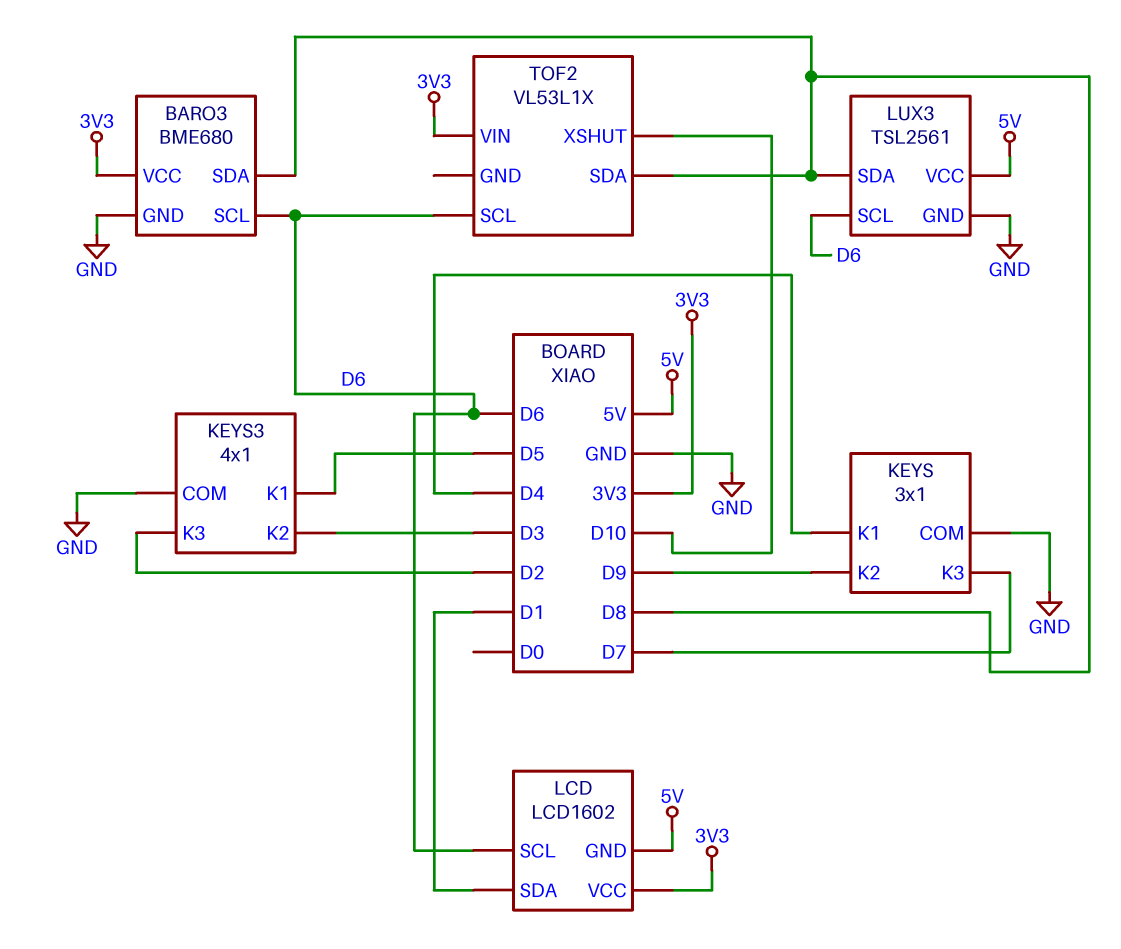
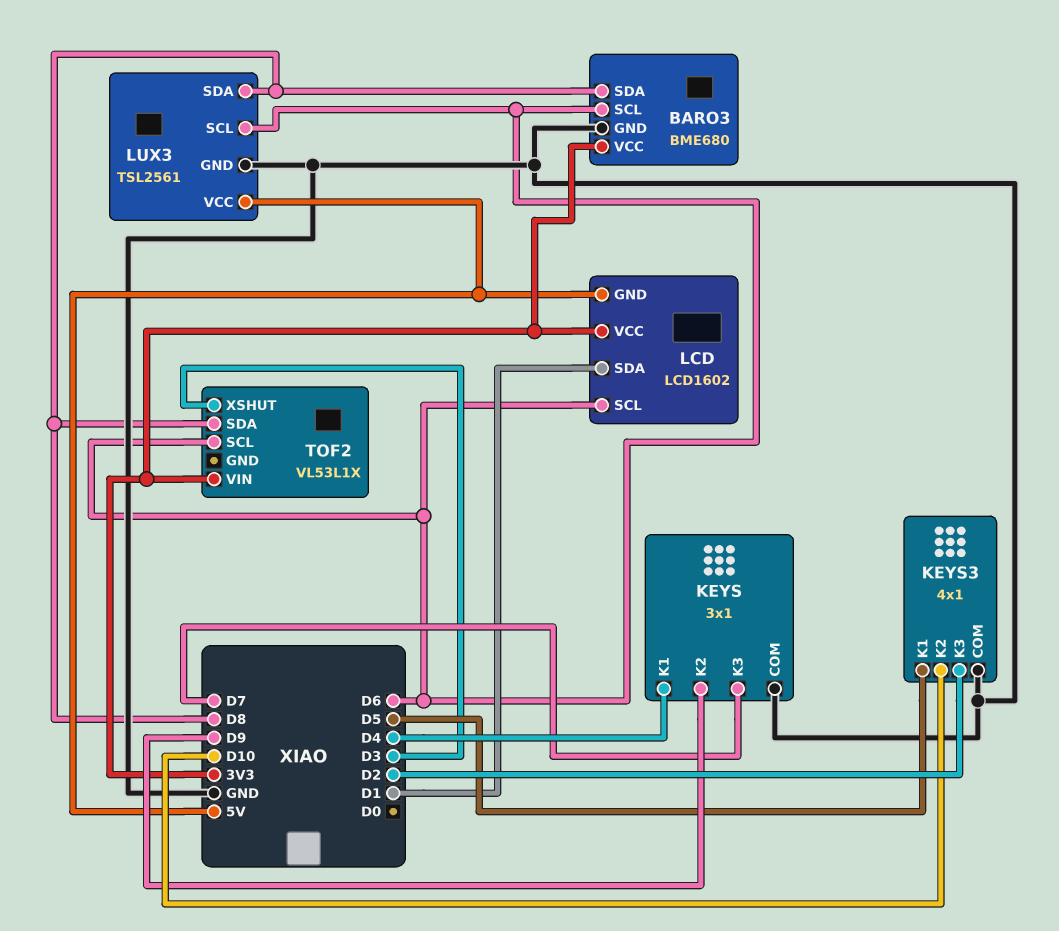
KEYS3 pin K2: D3 -> D10
TOF2 pin XSHUT: D10 -> D3

